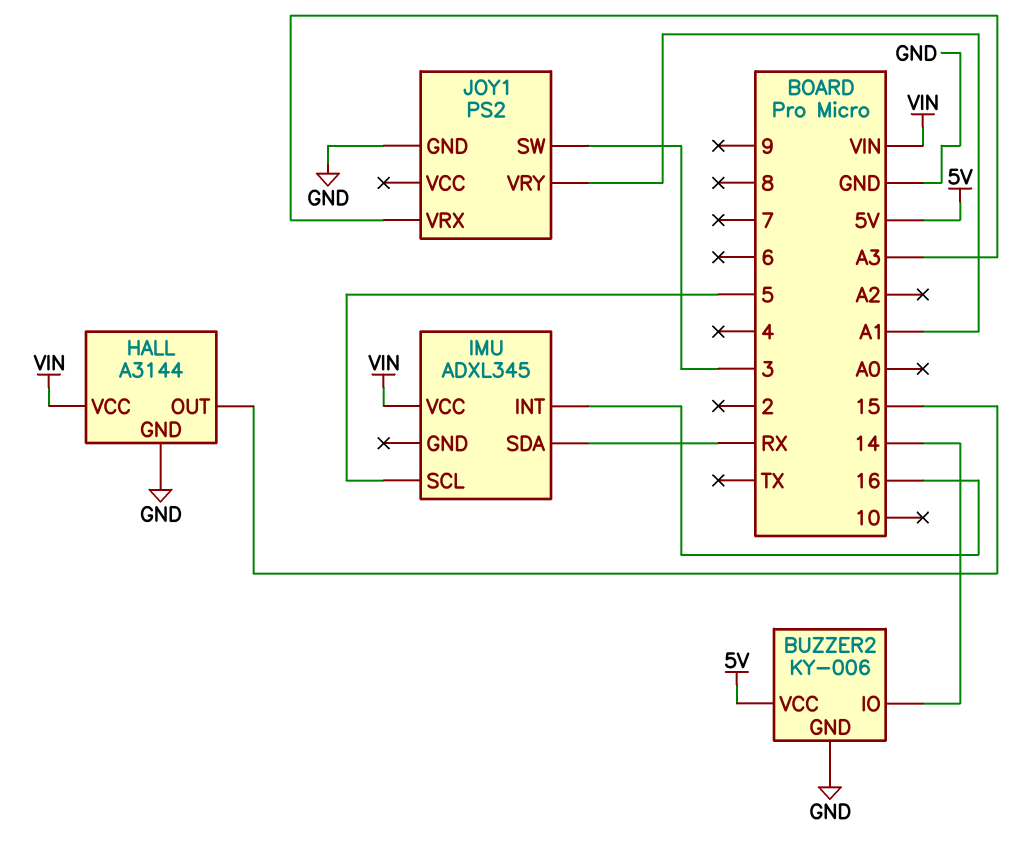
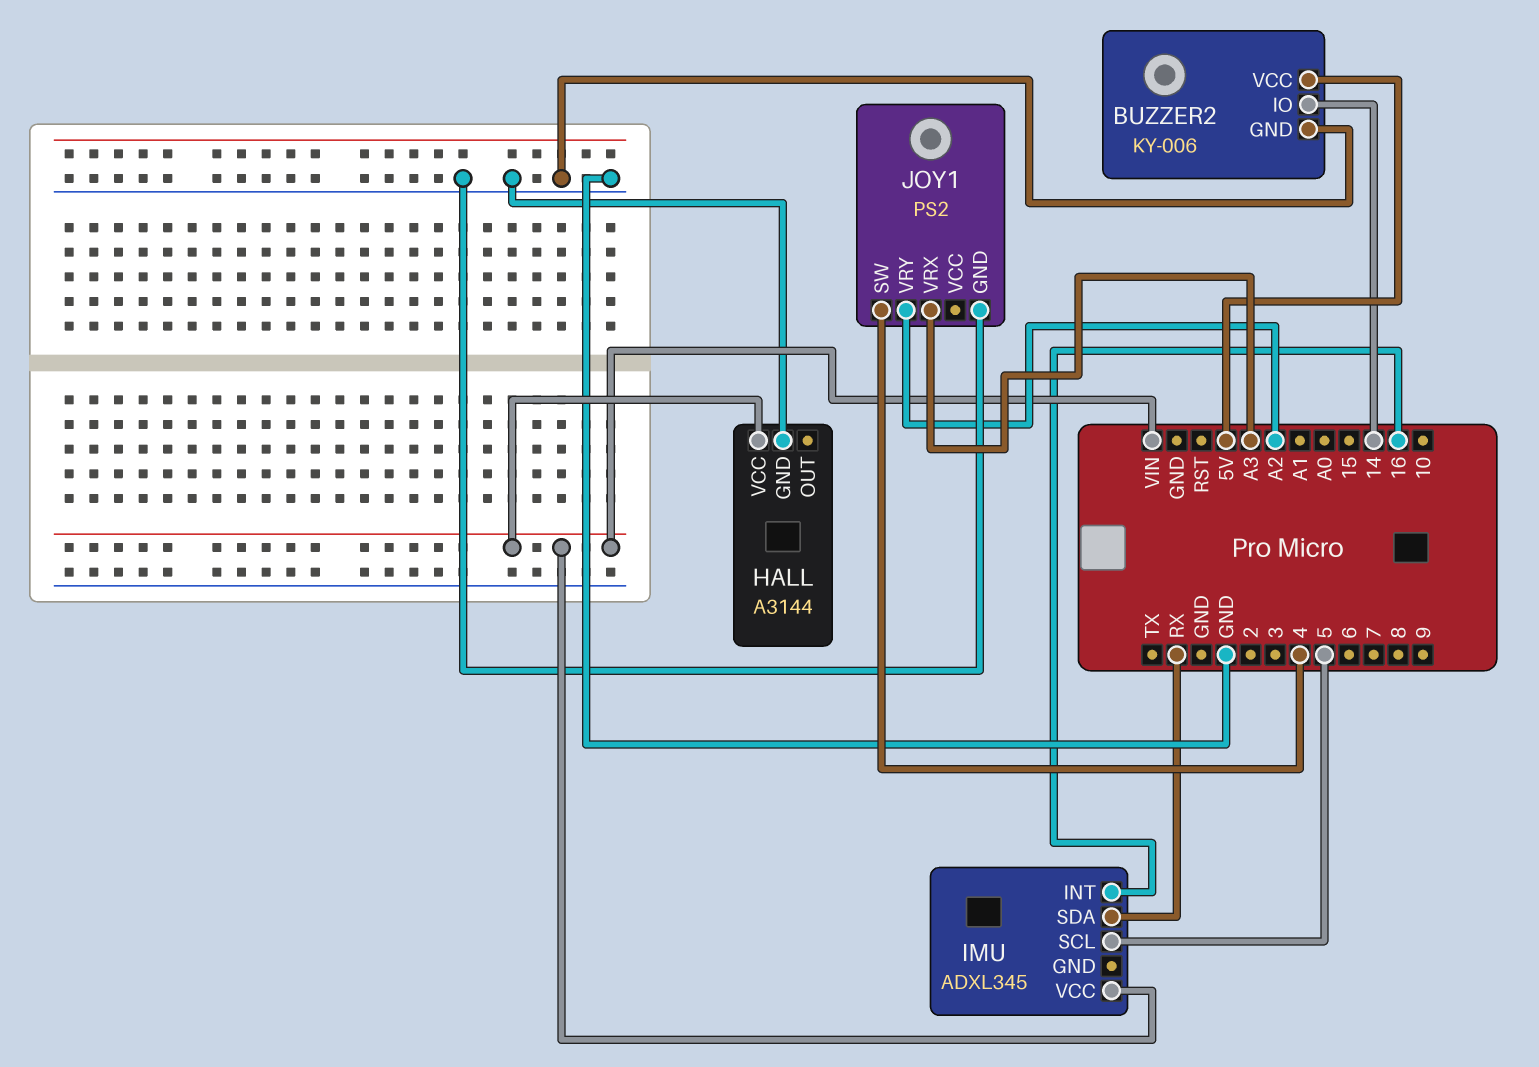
HALL pin OUT: 15 -> none
JOY1 pin SW: 3 -> 4
JOY1 pin VRY: A1 -> A2

